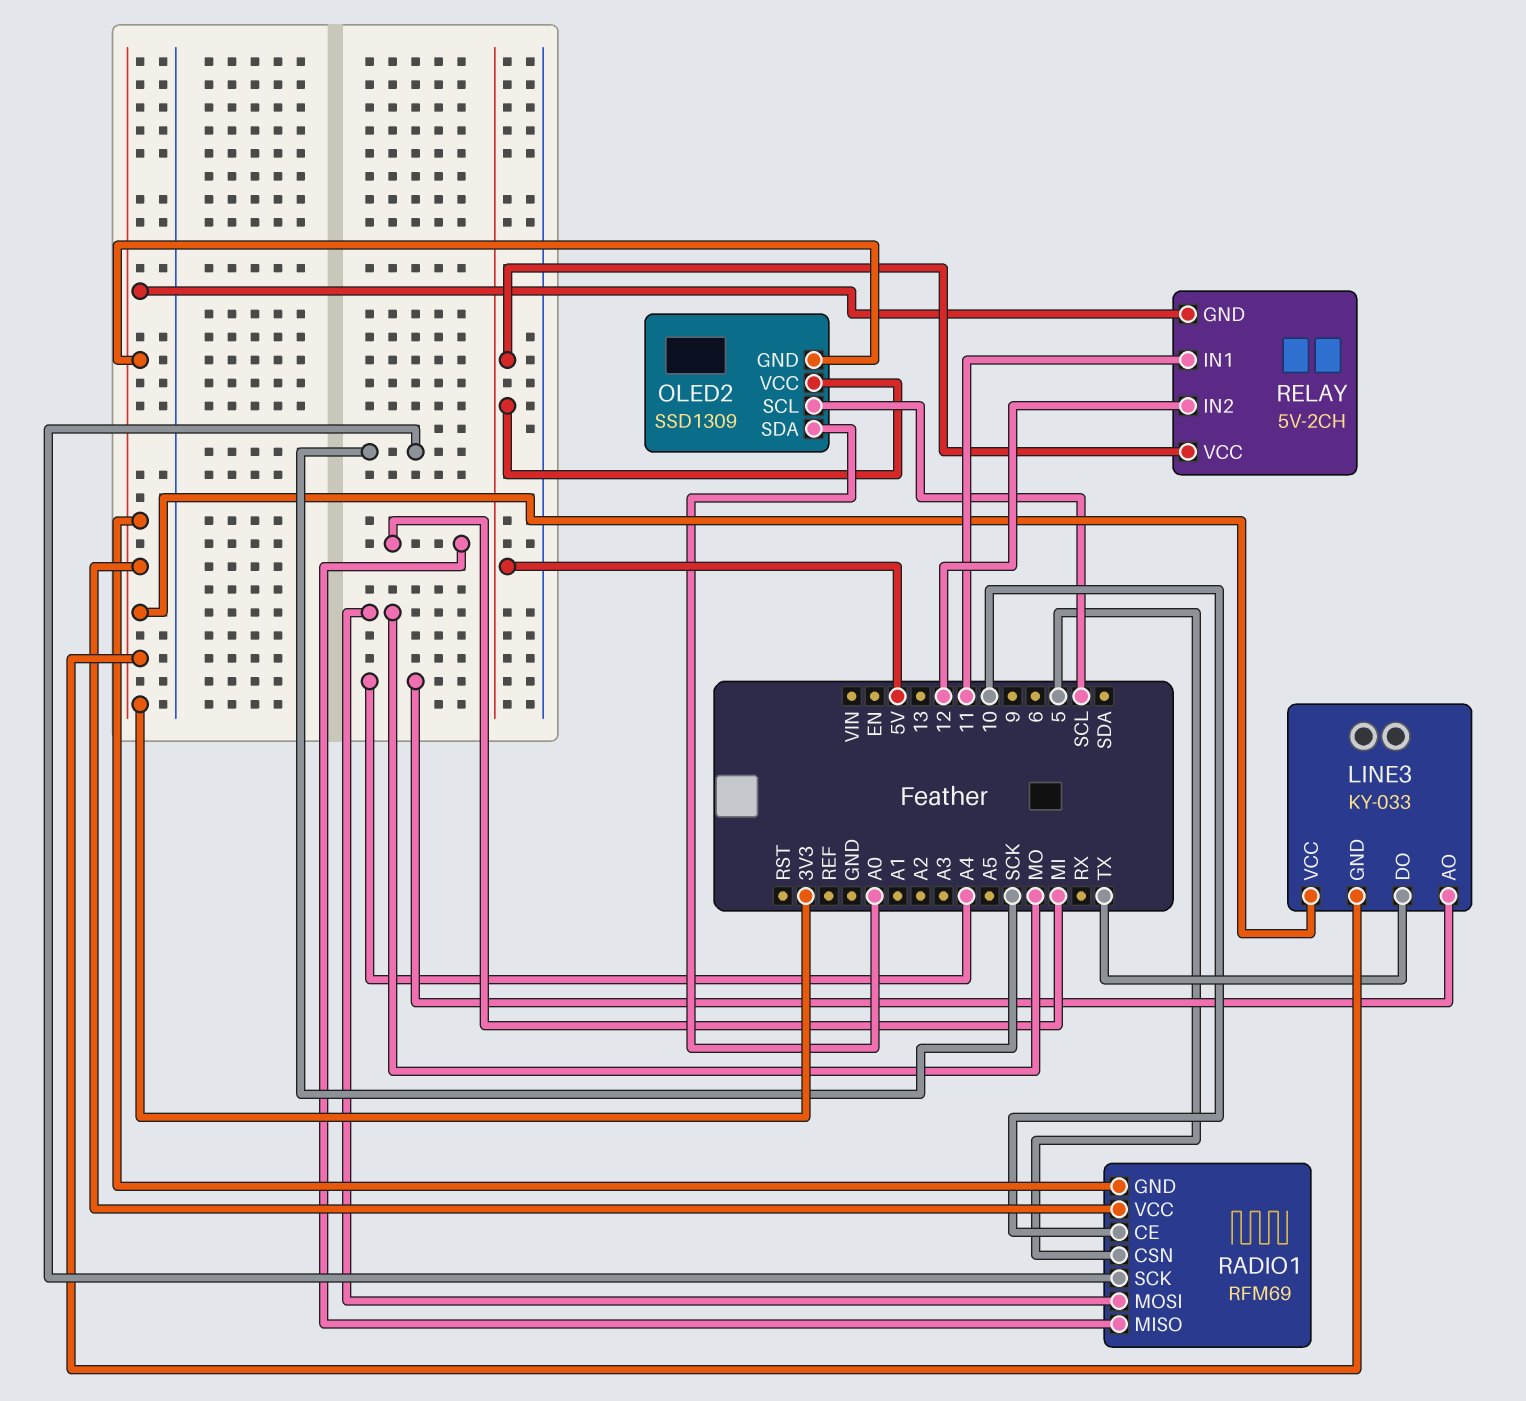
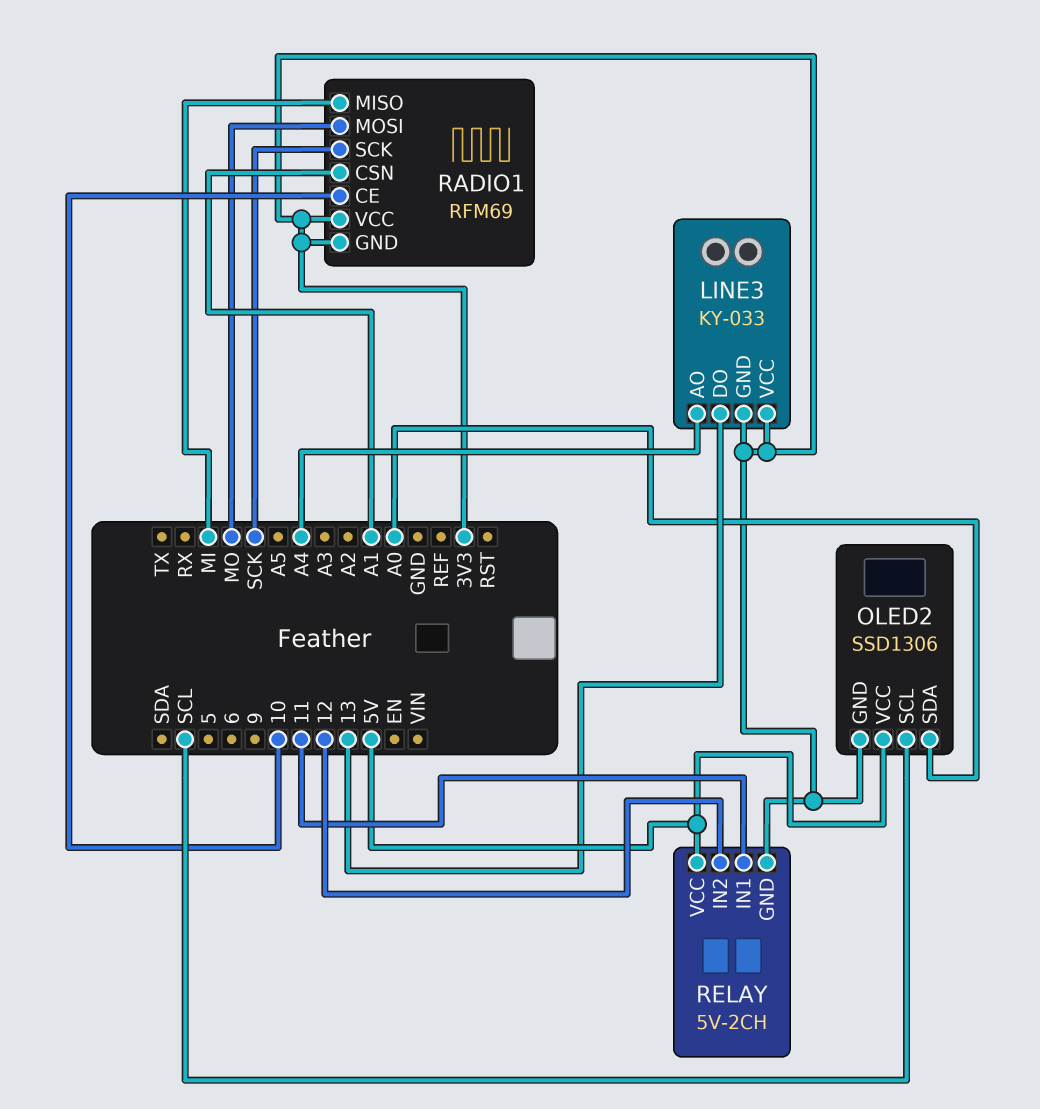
LINE3 pin DO: TX -> 13
OLED2: SSD1309 -> SSD1306
RADIO1 pin CSN: 5 -> A1

